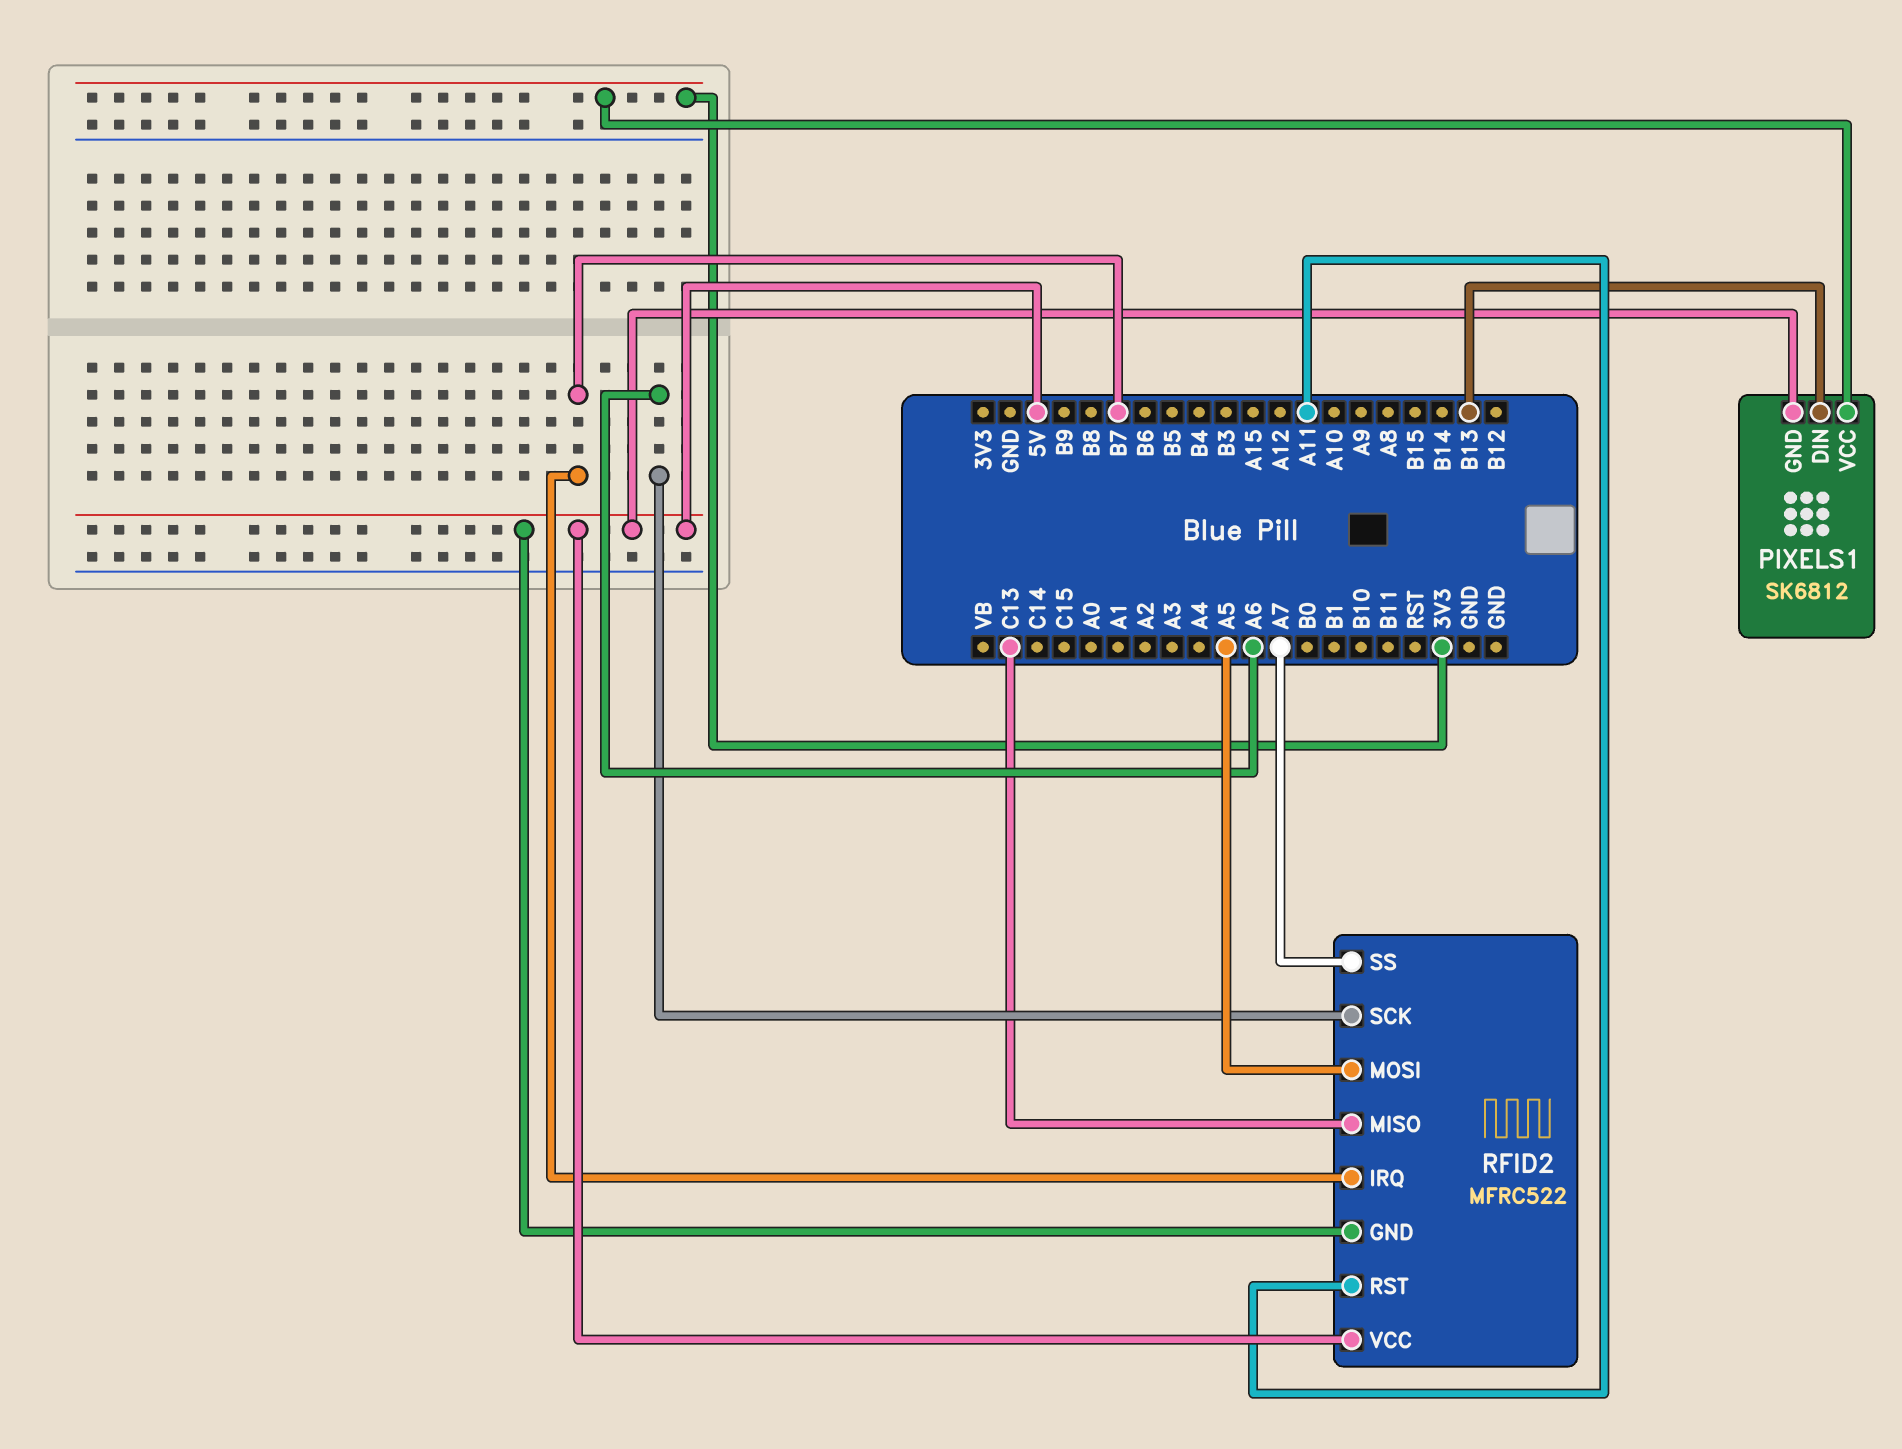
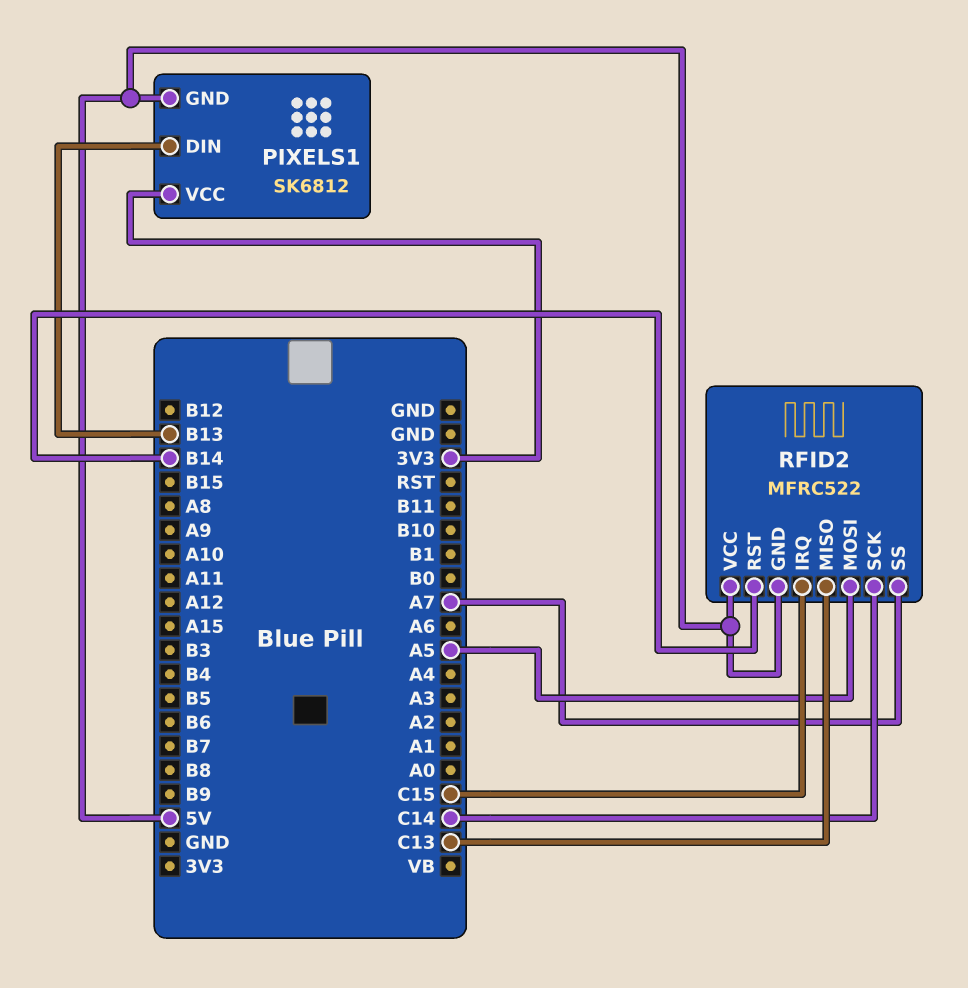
RFID2 pin IRQ: B7 -> C15
RFID2 pin RST: A11 -> B14
RFID2 pin SCK: A6 -> C14

